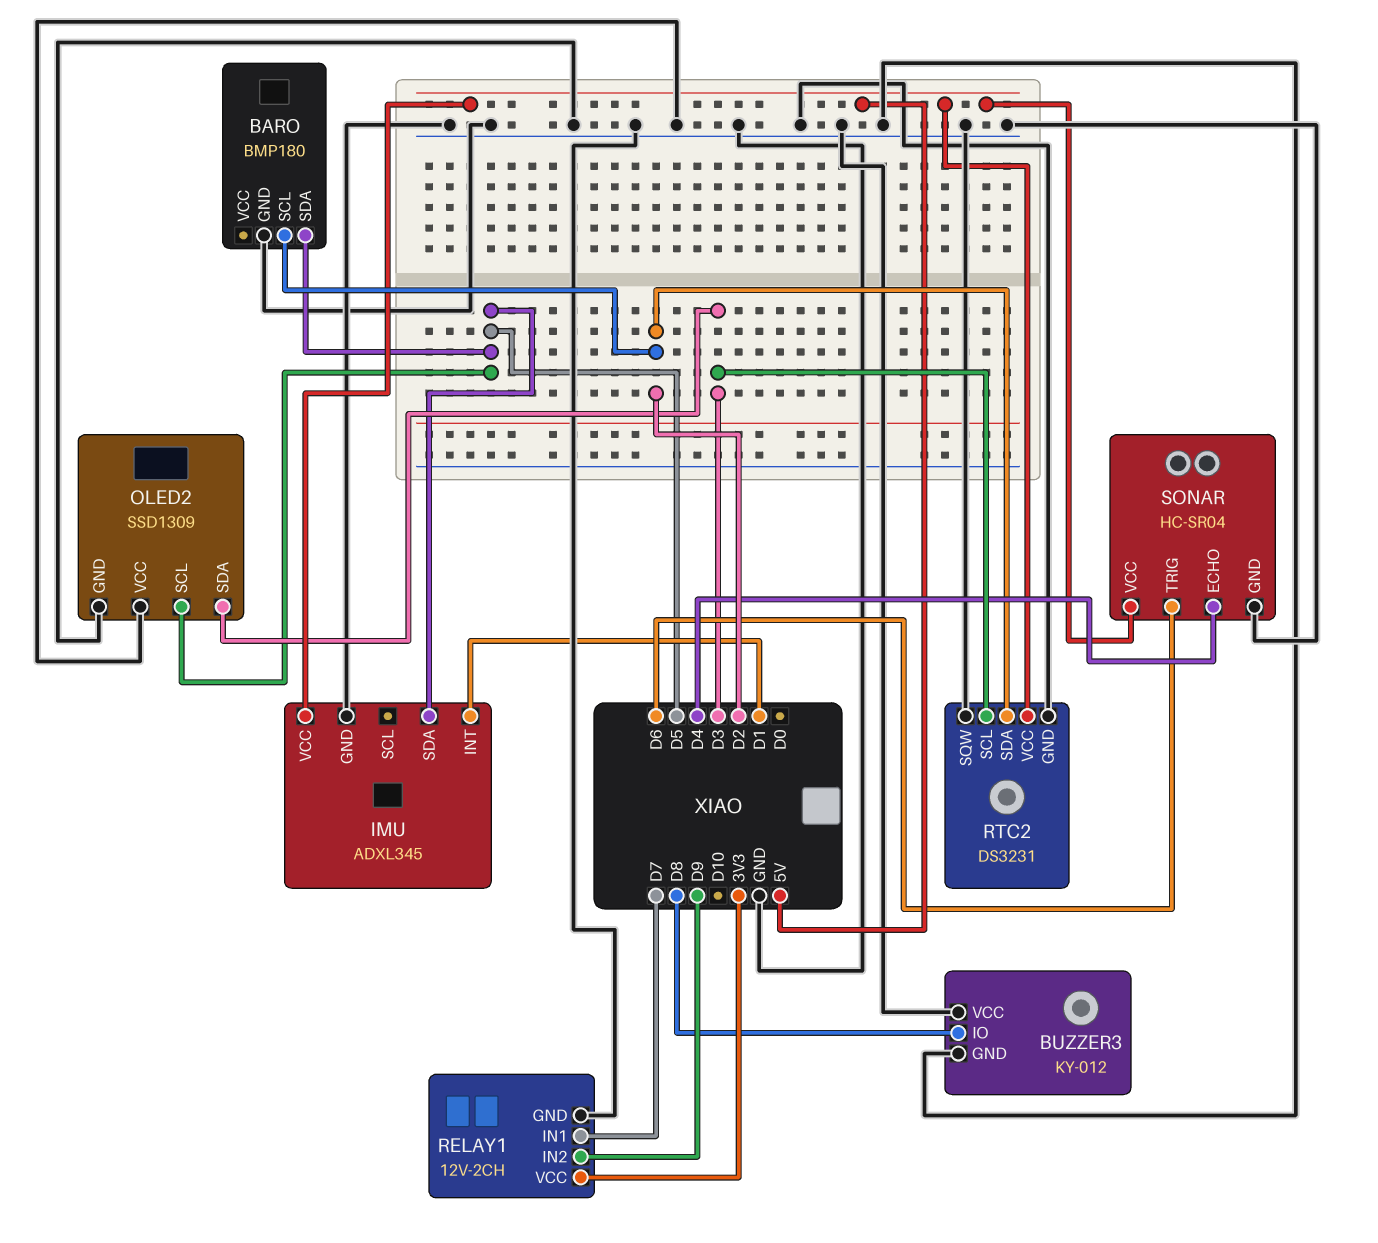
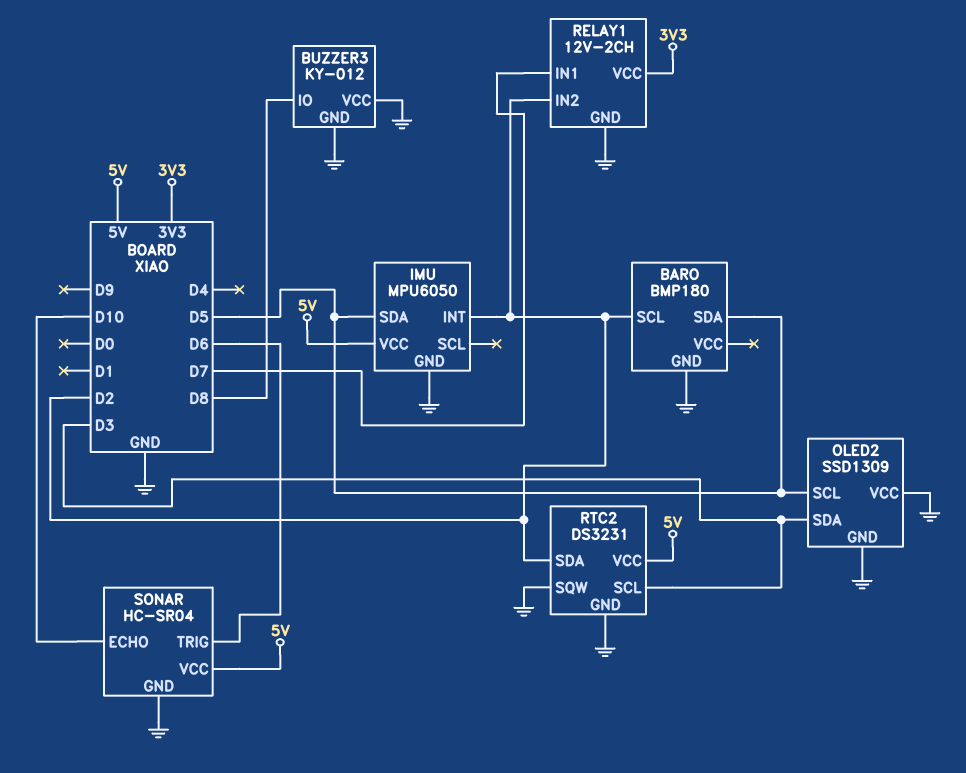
IMU: ADXL345 -> MPU6050
IMU pin INT: D1 -> D2
RELAY1 pin IN2: D9 -> D2
SONAR pin ECHO: D4 -> D10

